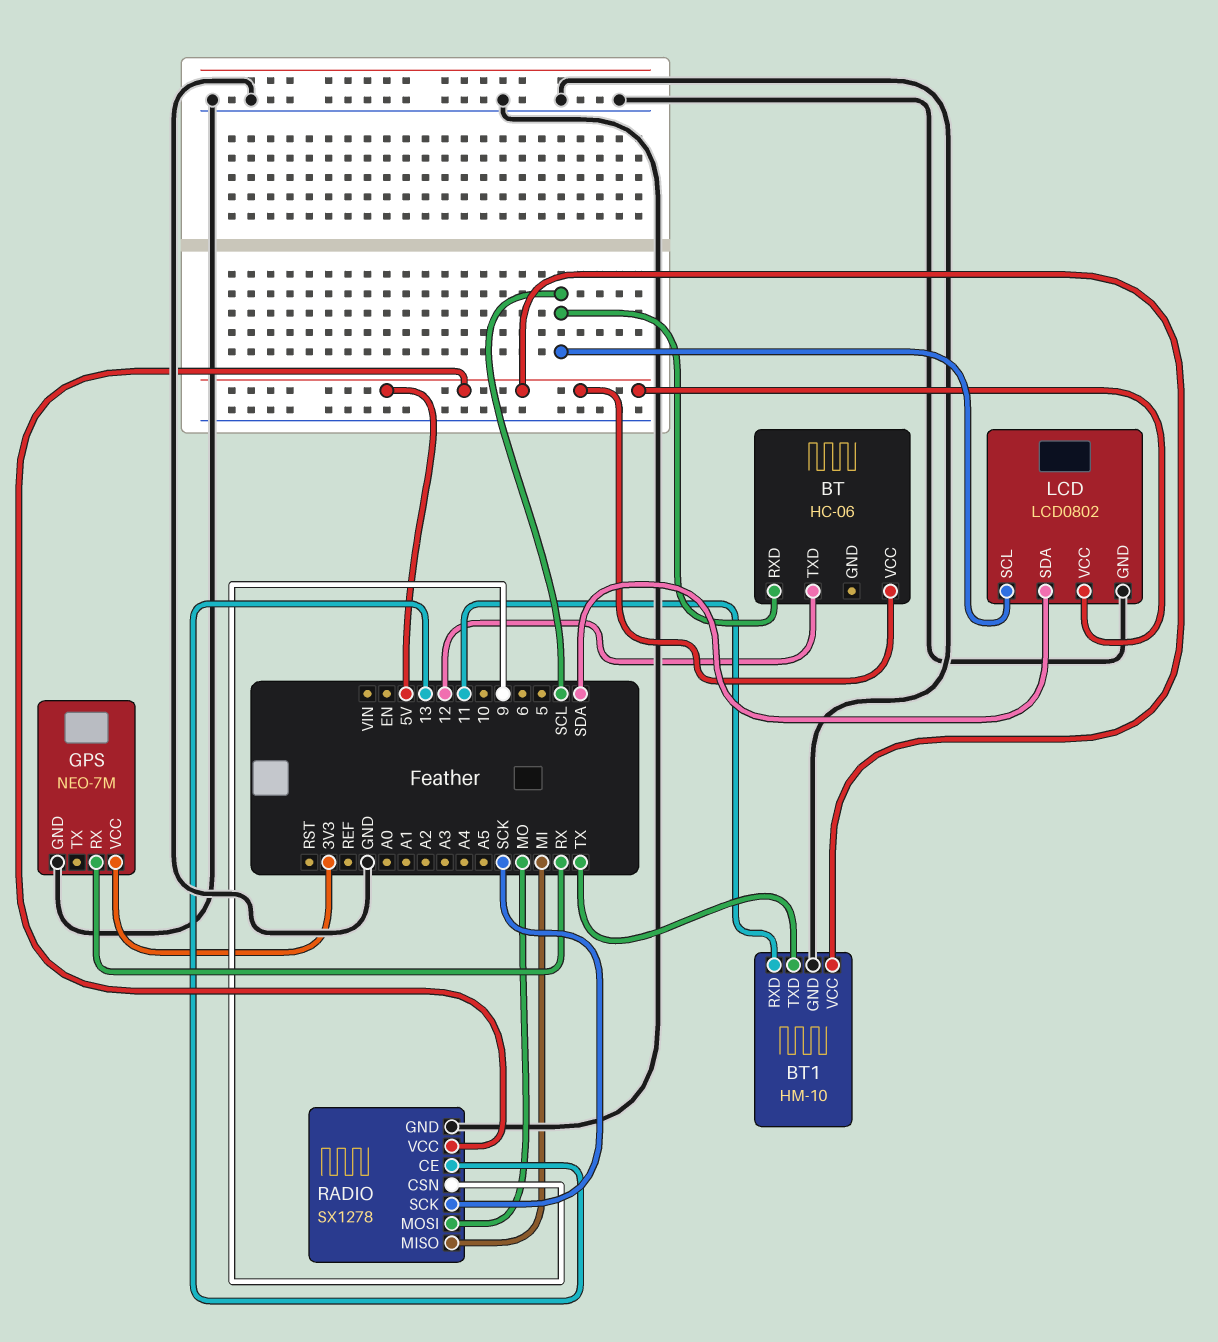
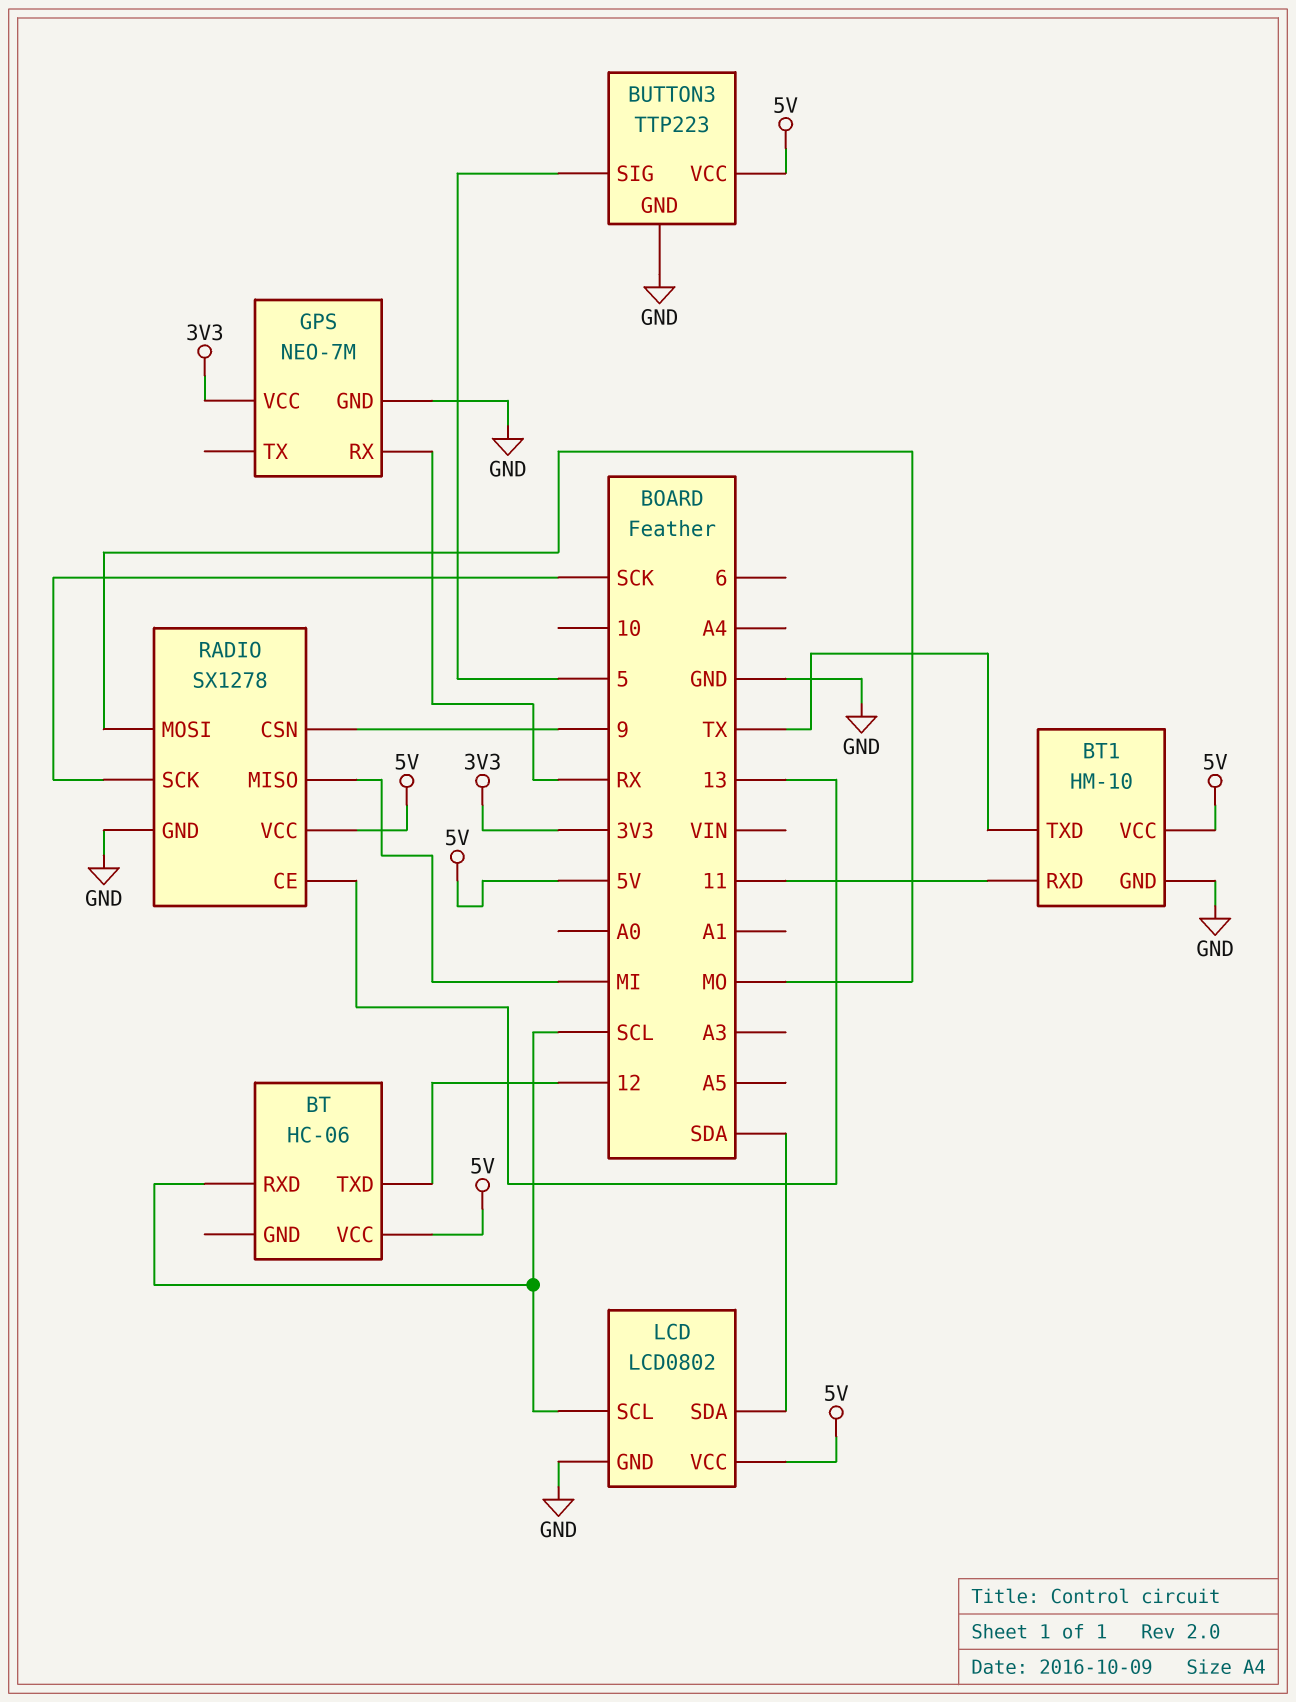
BUTTON3: none -> TTP223
BUTTON3 pin GND: none -> GND
BUTTON3 pin SIG: none -> 5
BUTTON3 pin VCC: none -> 5V

